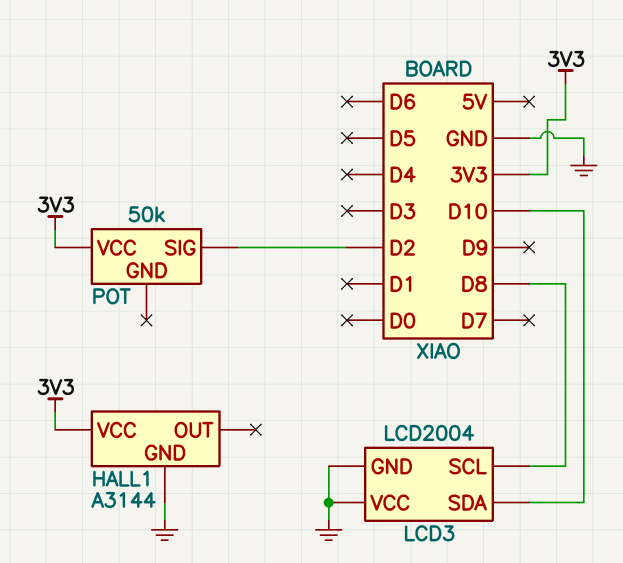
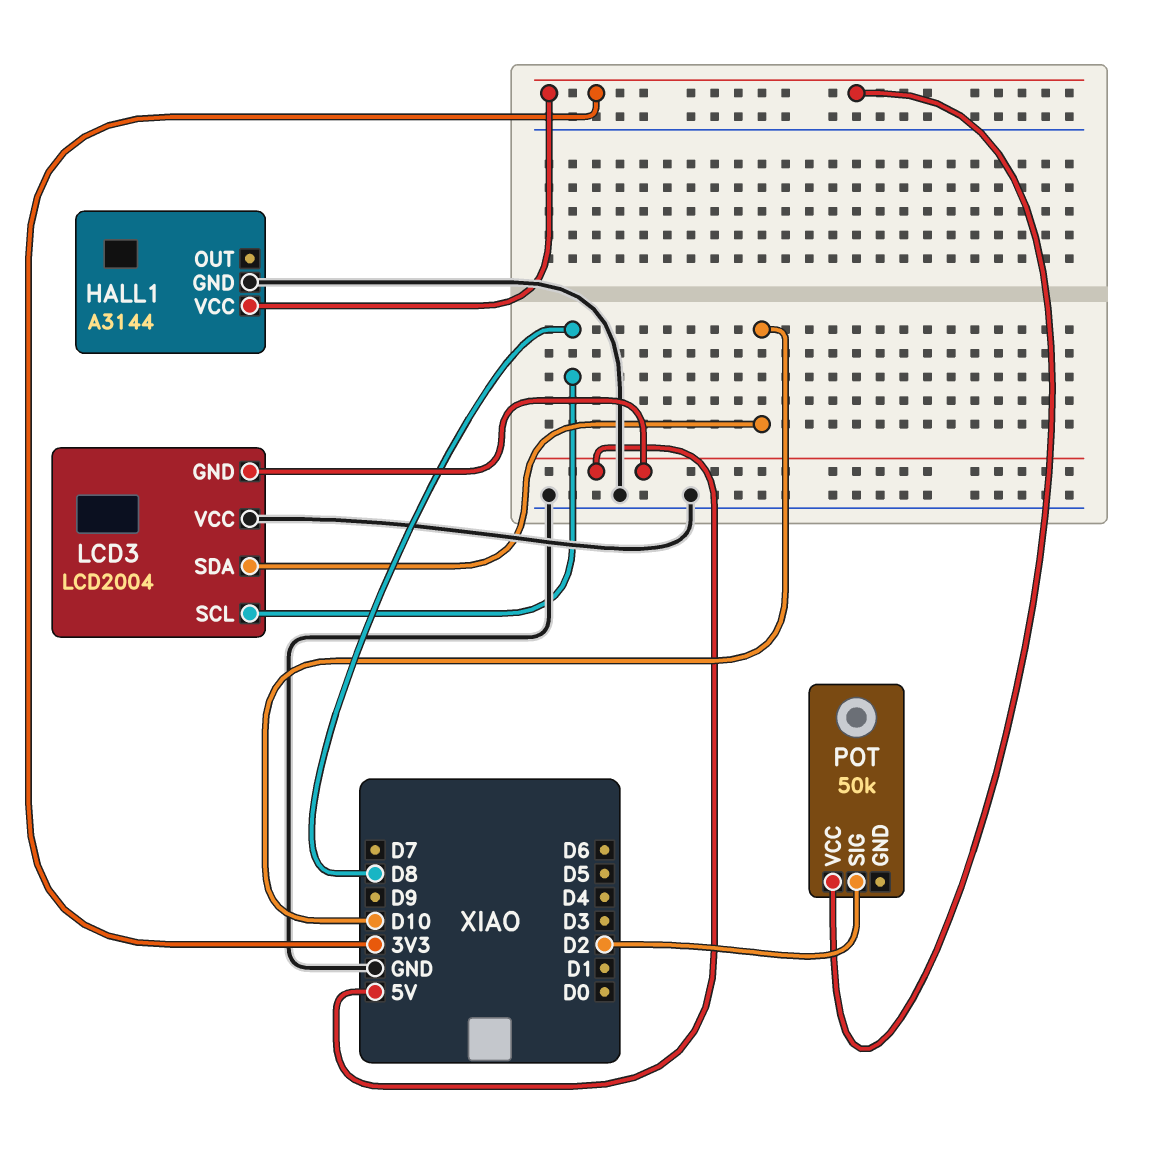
LCD3 pin GND: GND -> 5V

